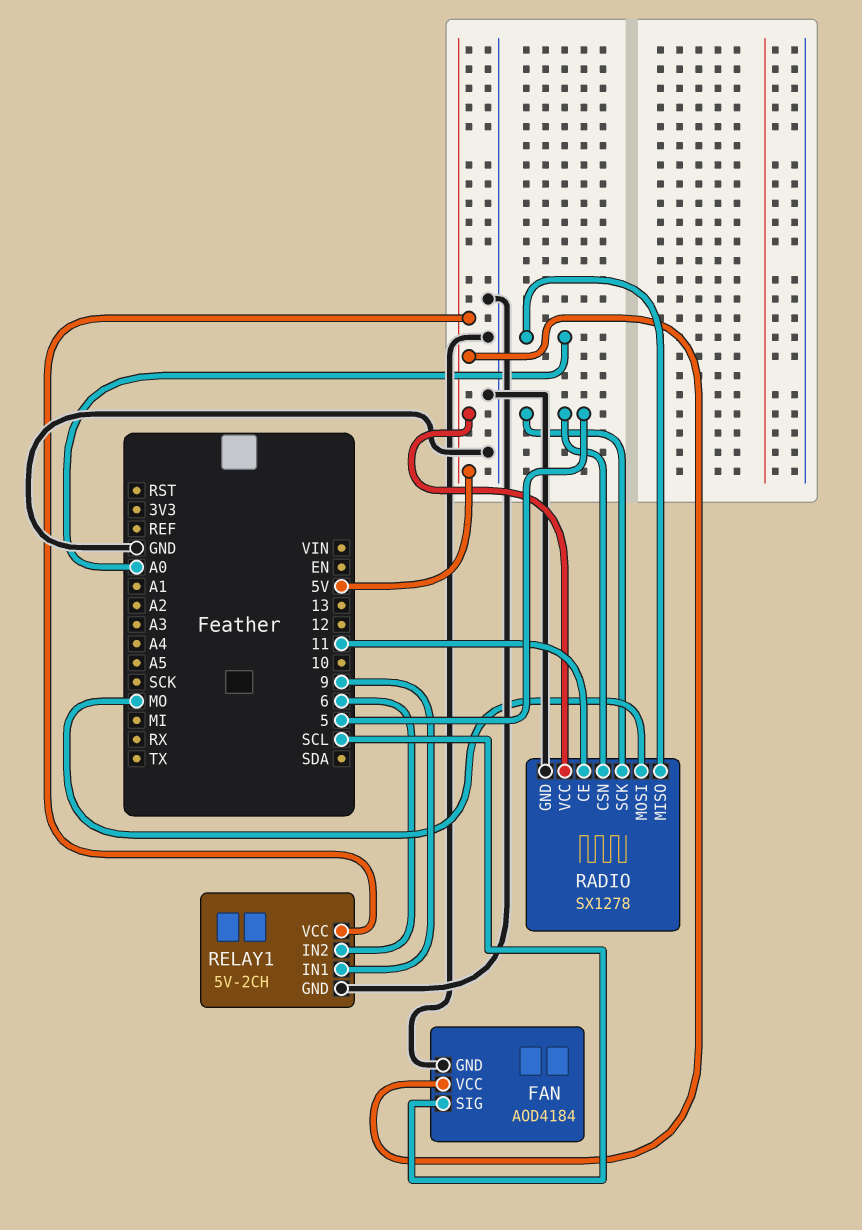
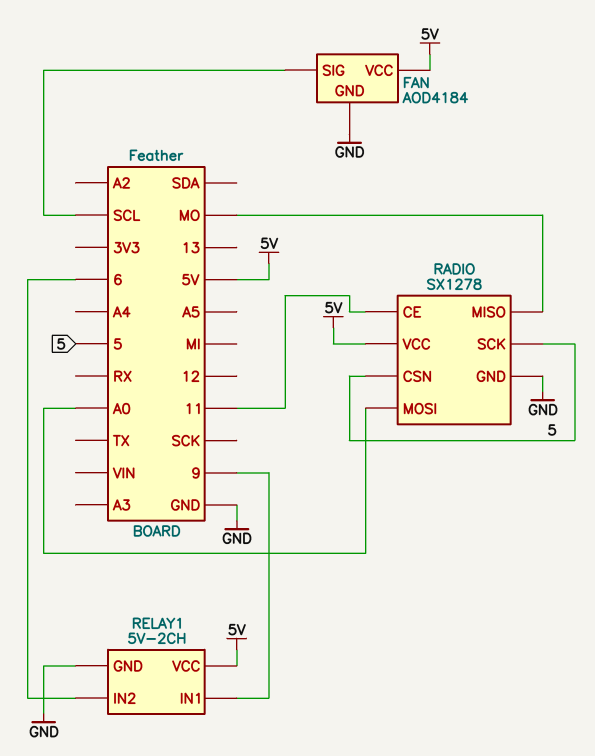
RADIO pin MISO: A0 -> MO
RADIO pin MOSI: MO -> A0

